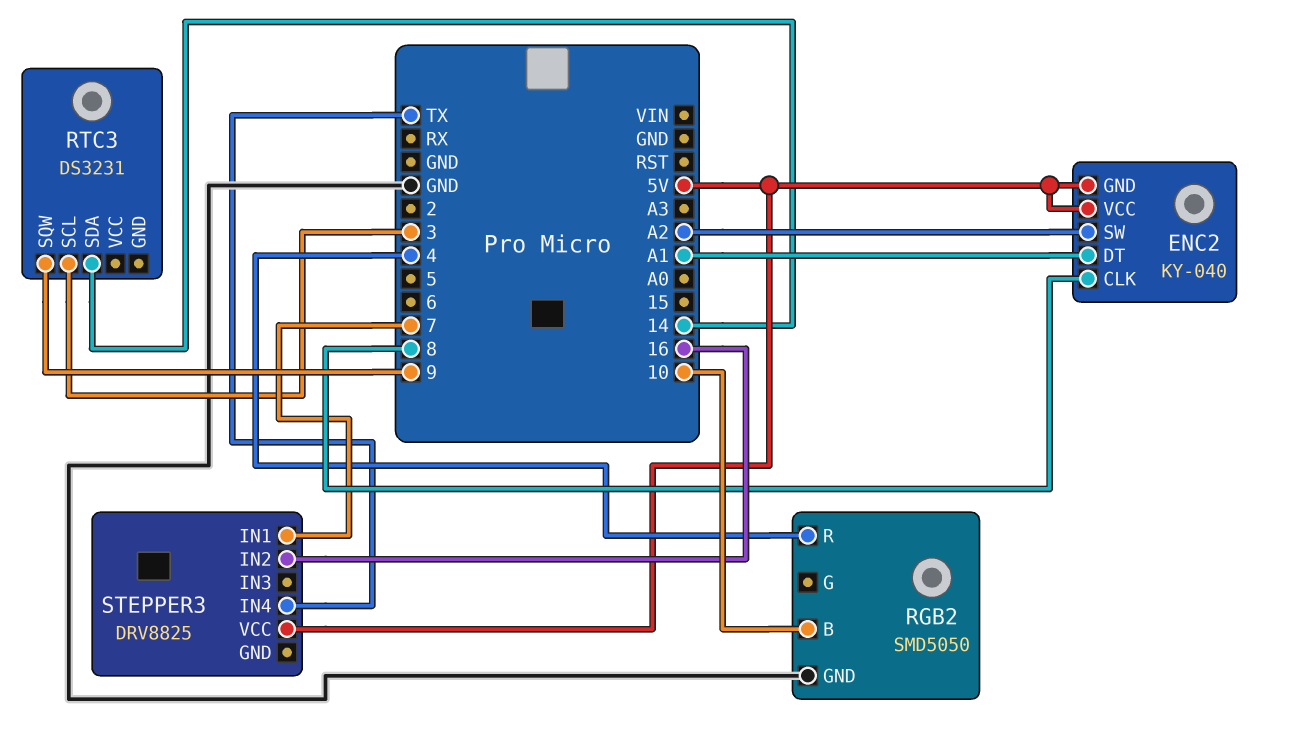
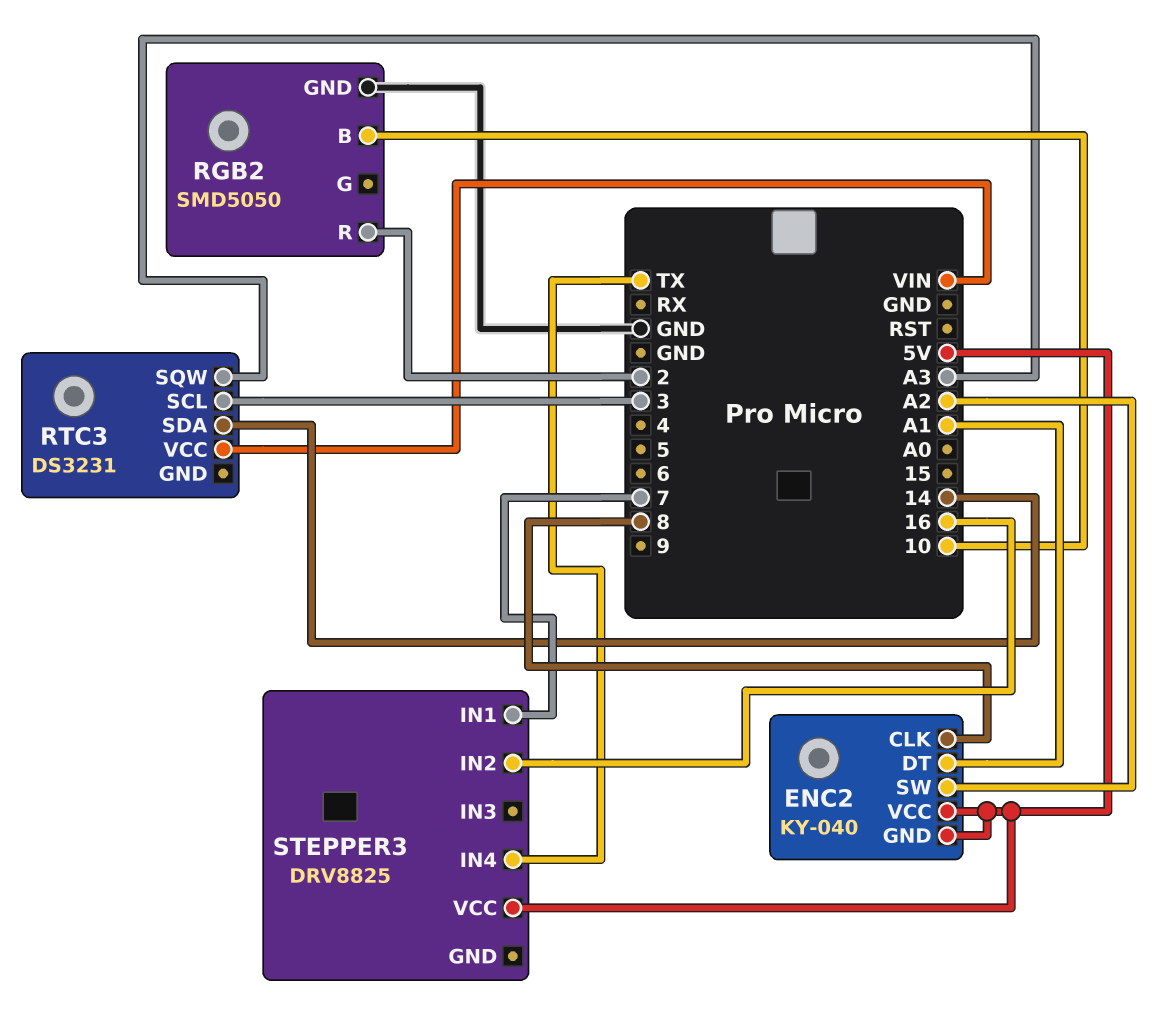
RGB2 pin R: 4 -> 2
RTC3 pin SQW: 9 -> A3
RTC3 pin VCC: none -> VIN

